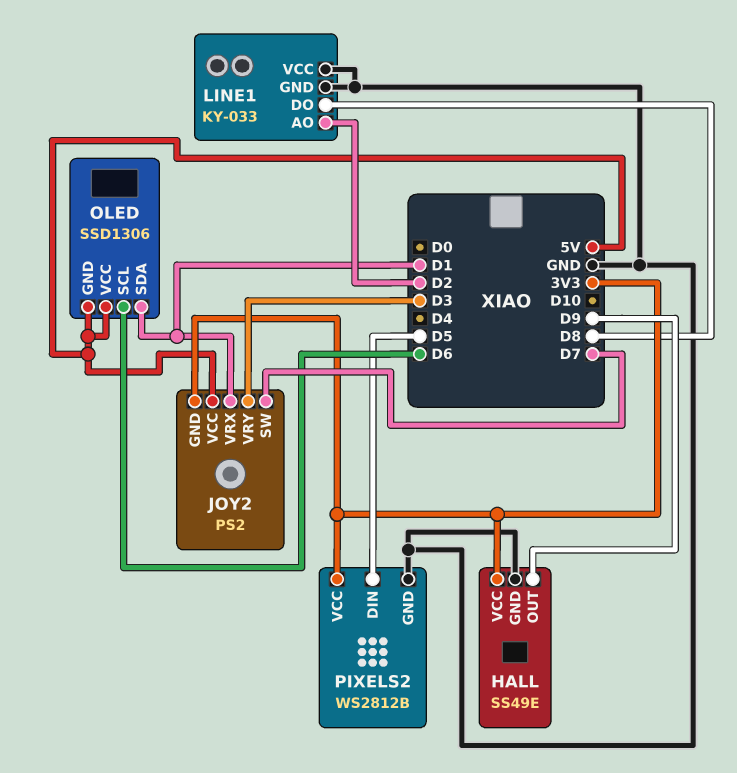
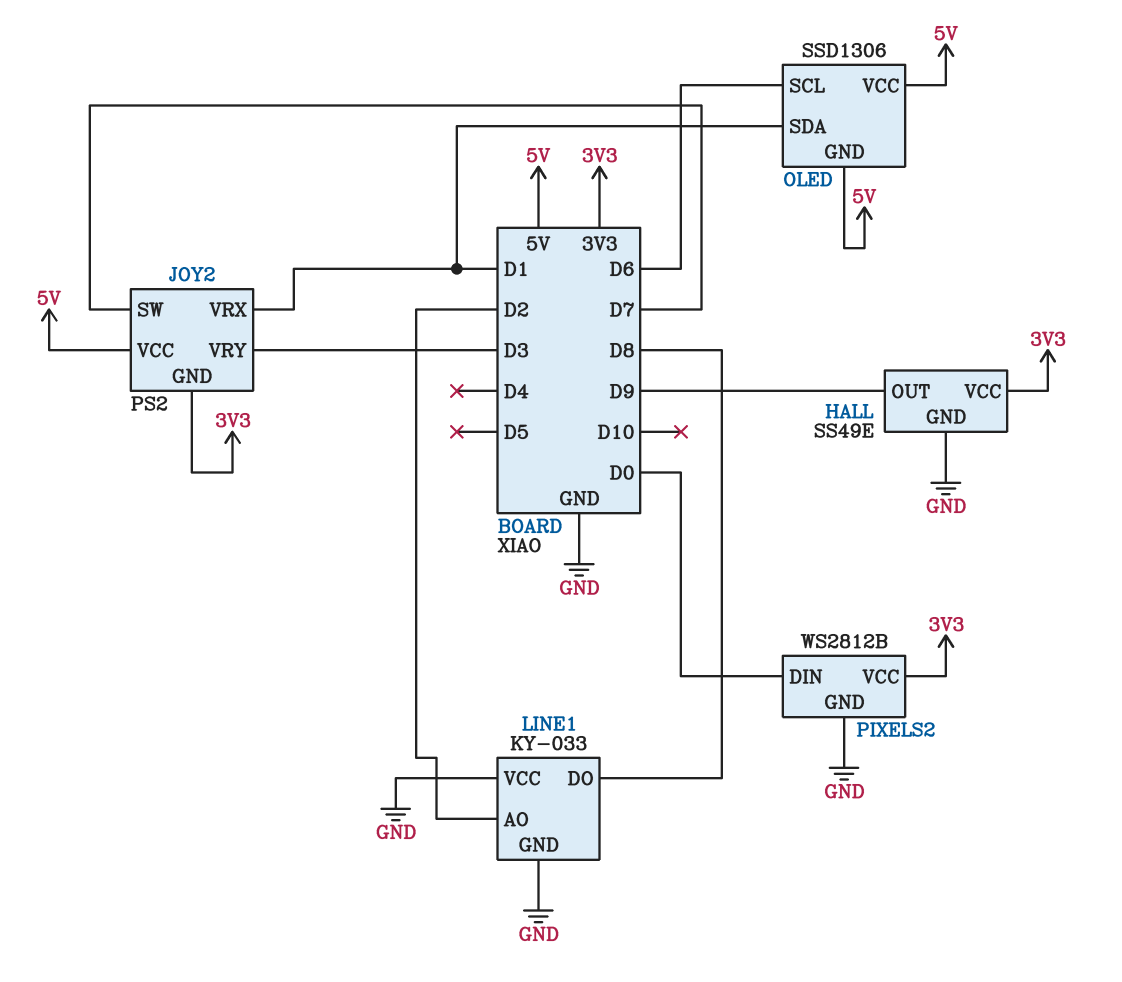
PIXELS2 pin DIN: D5 -> D0

